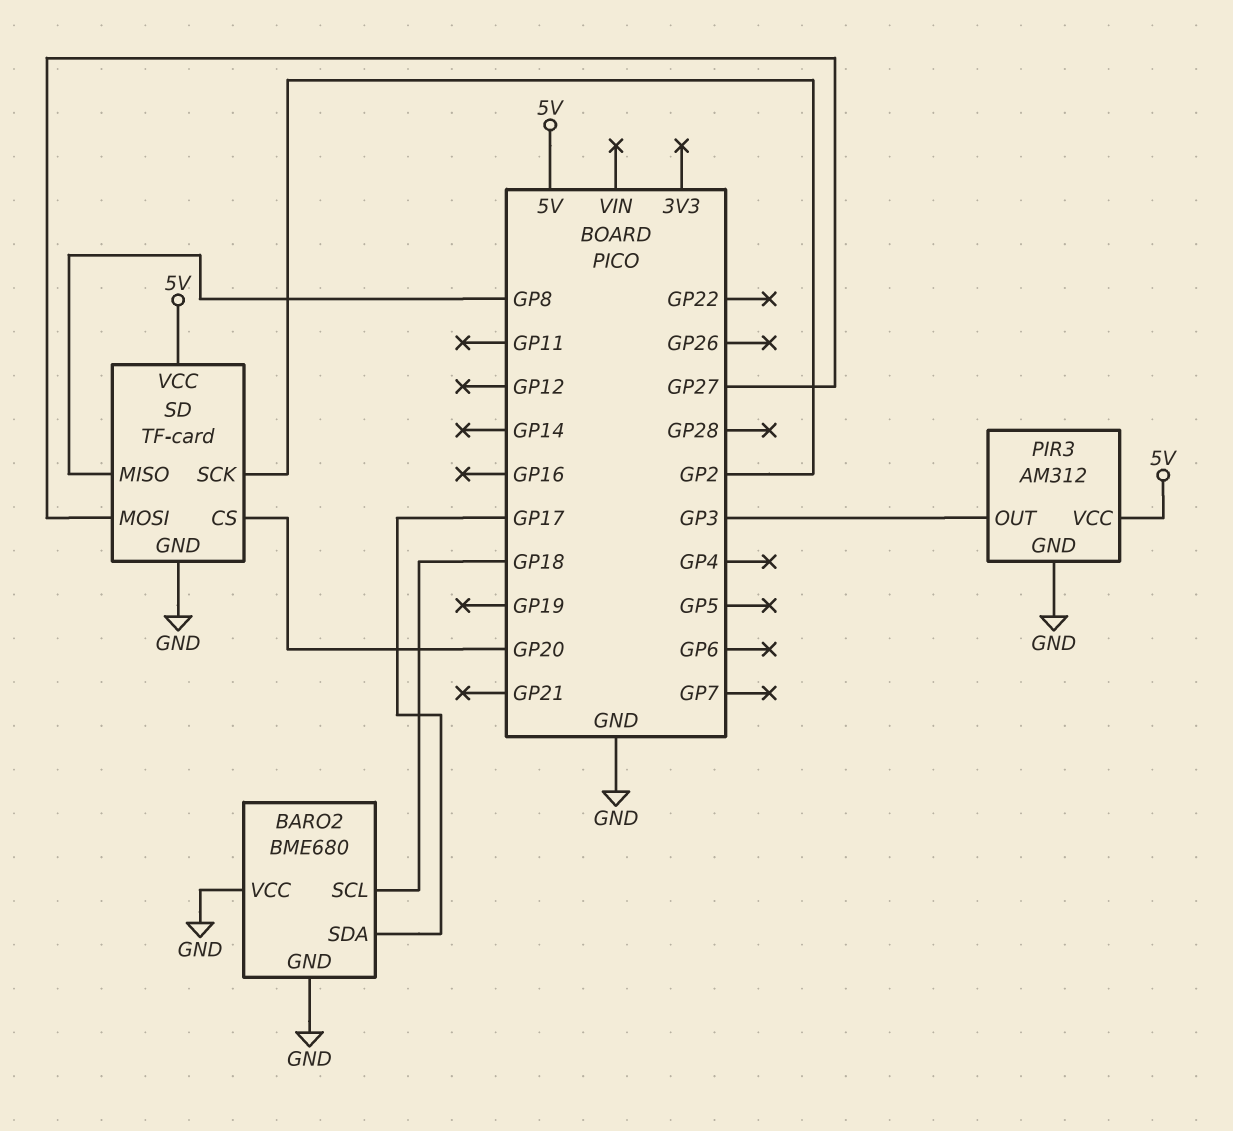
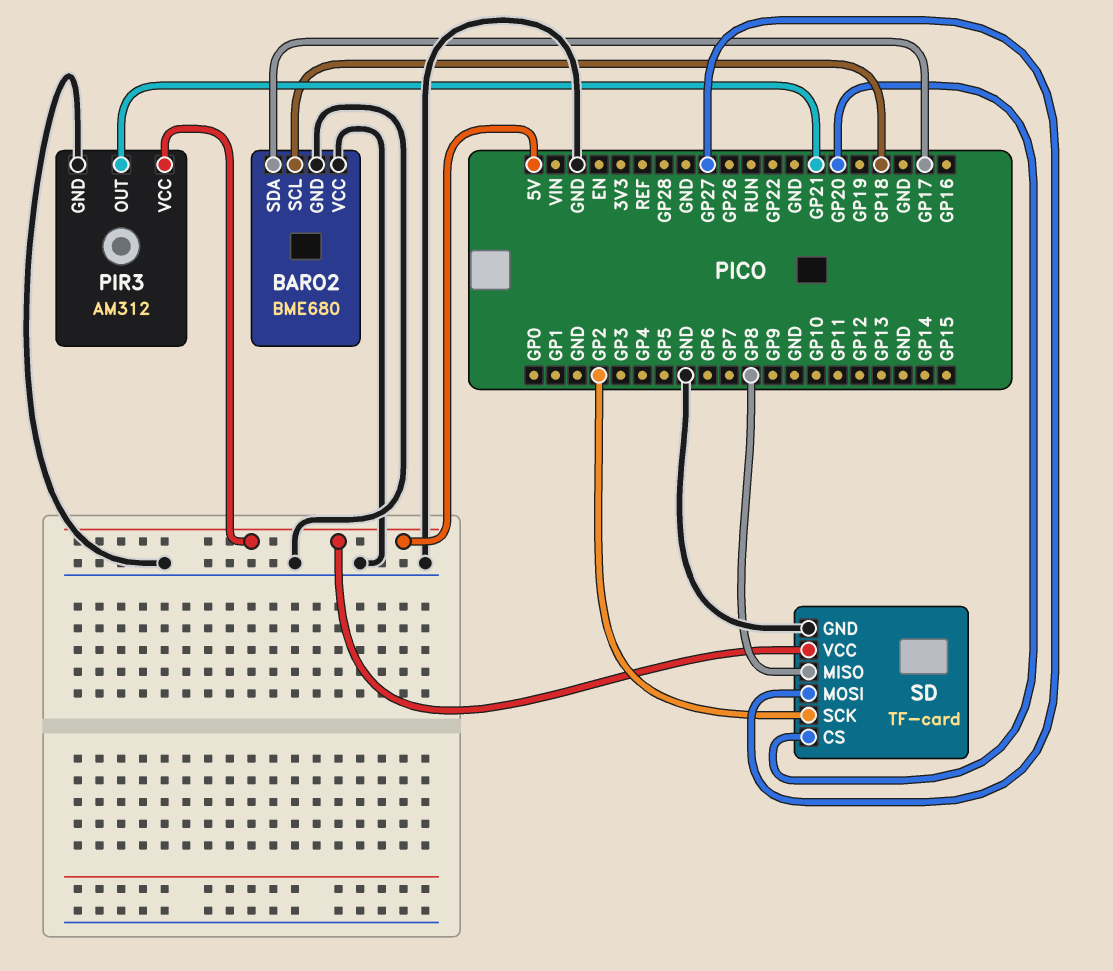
PIR3 pin OUT: GP3 -> GP21

